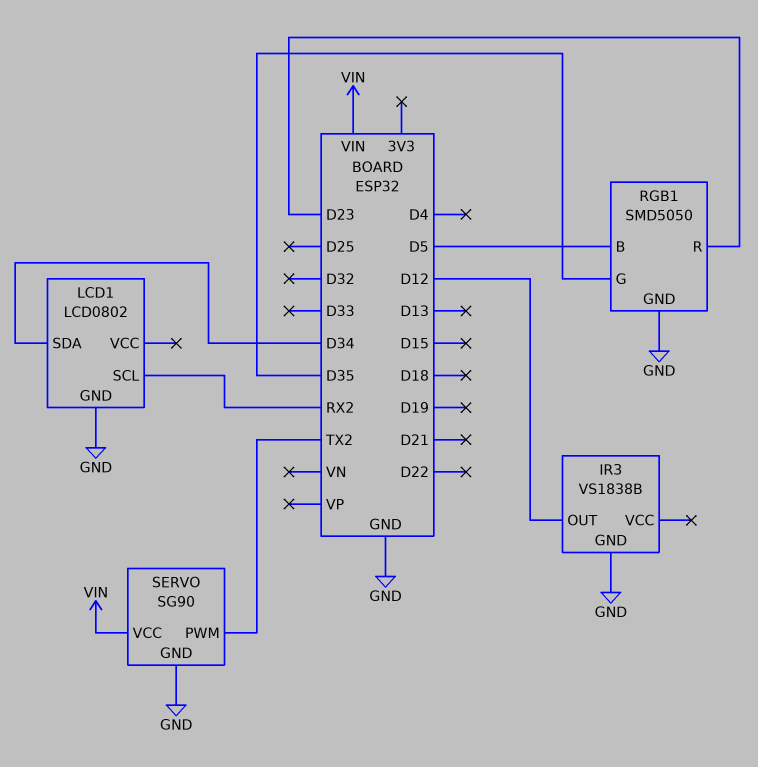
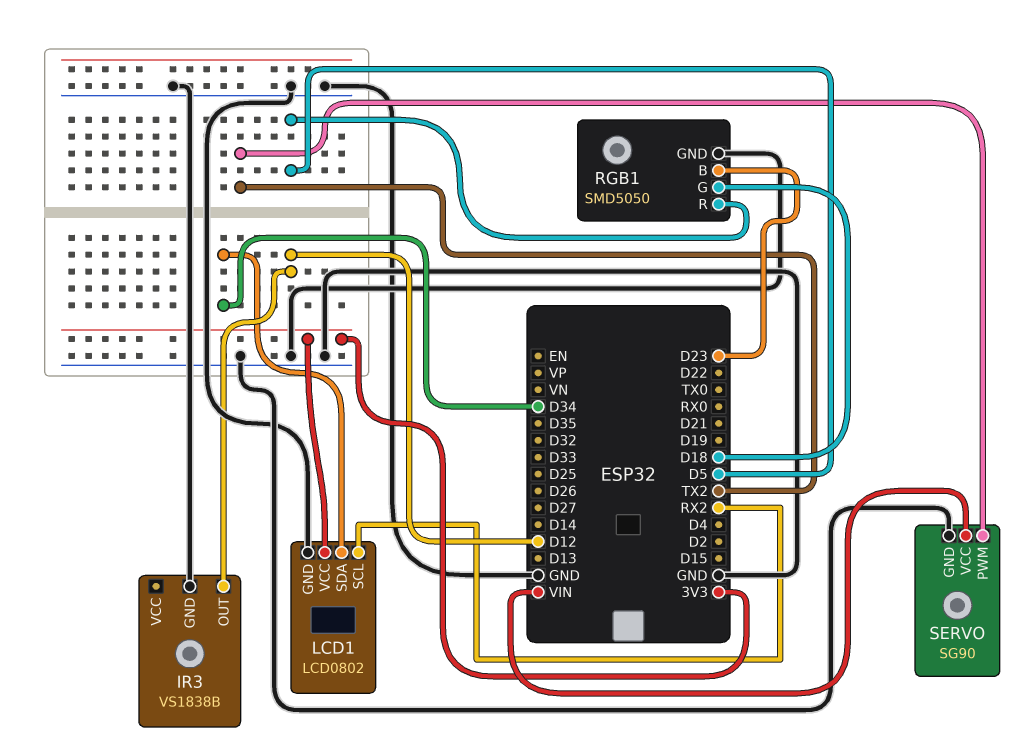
LCD1 pin VCC: none -> 3V3
RGB1 pin B: D5 -> D23
RGB1 pin G: D35 -> D18
RGB1 pin R: D23 -> D5

